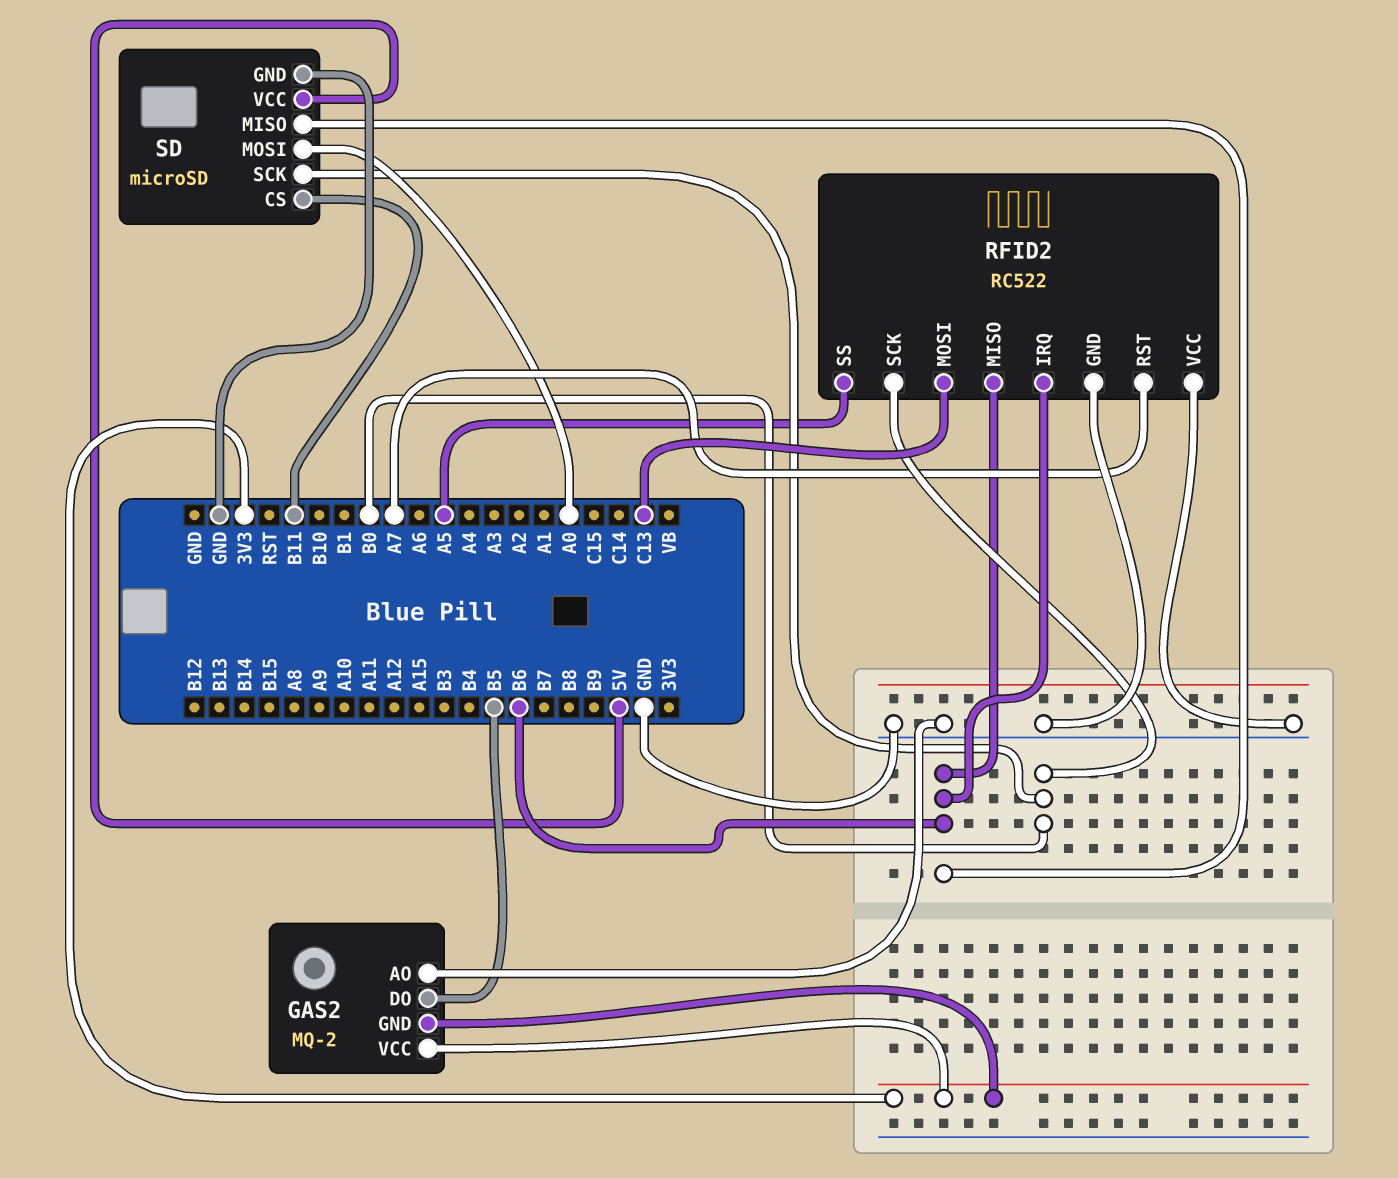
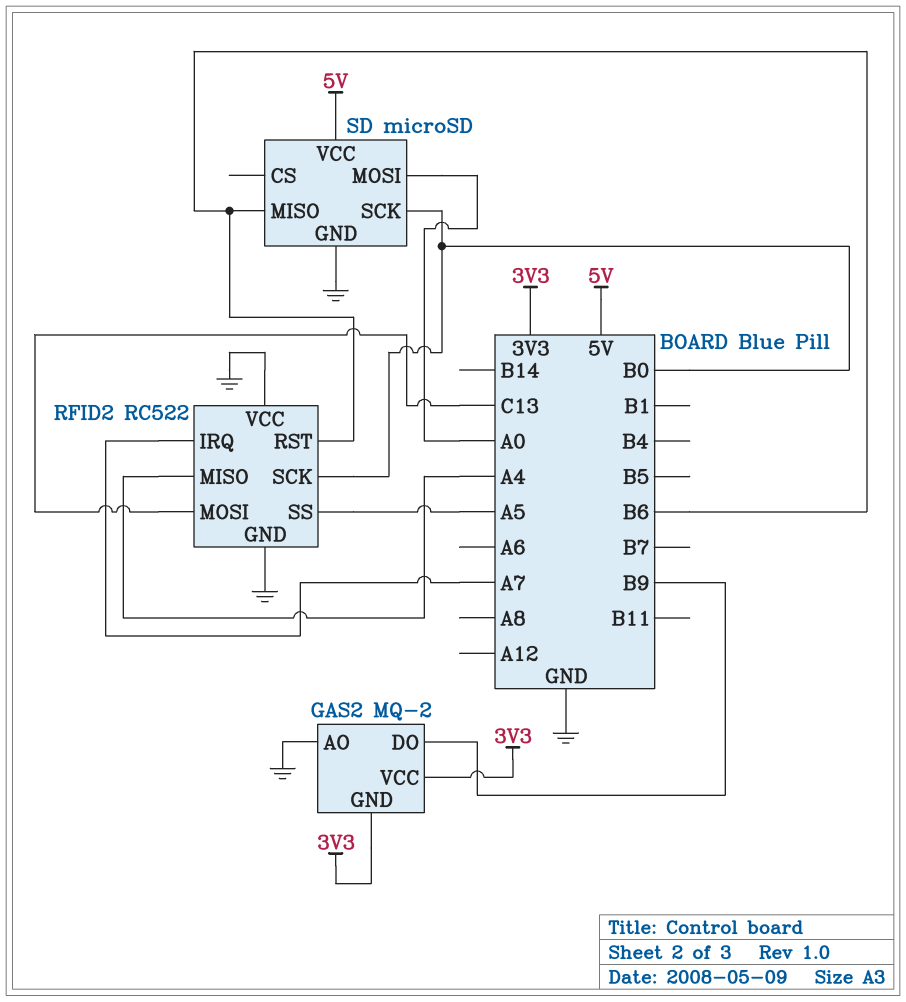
GAS2 pin DO: B5 -> B9
RFID2 pin IRQ: B6 -> A7
RFID2 pin MISO: B6 -> A4
RFID2 pin RST: A7 -> B6
SD pin CS: B11 -> none

